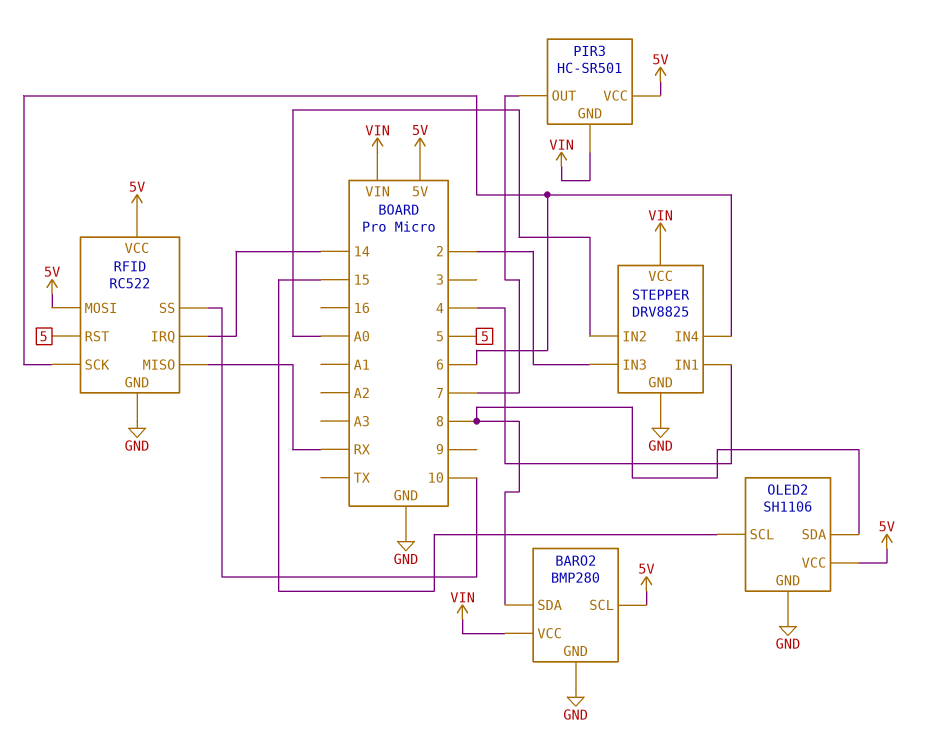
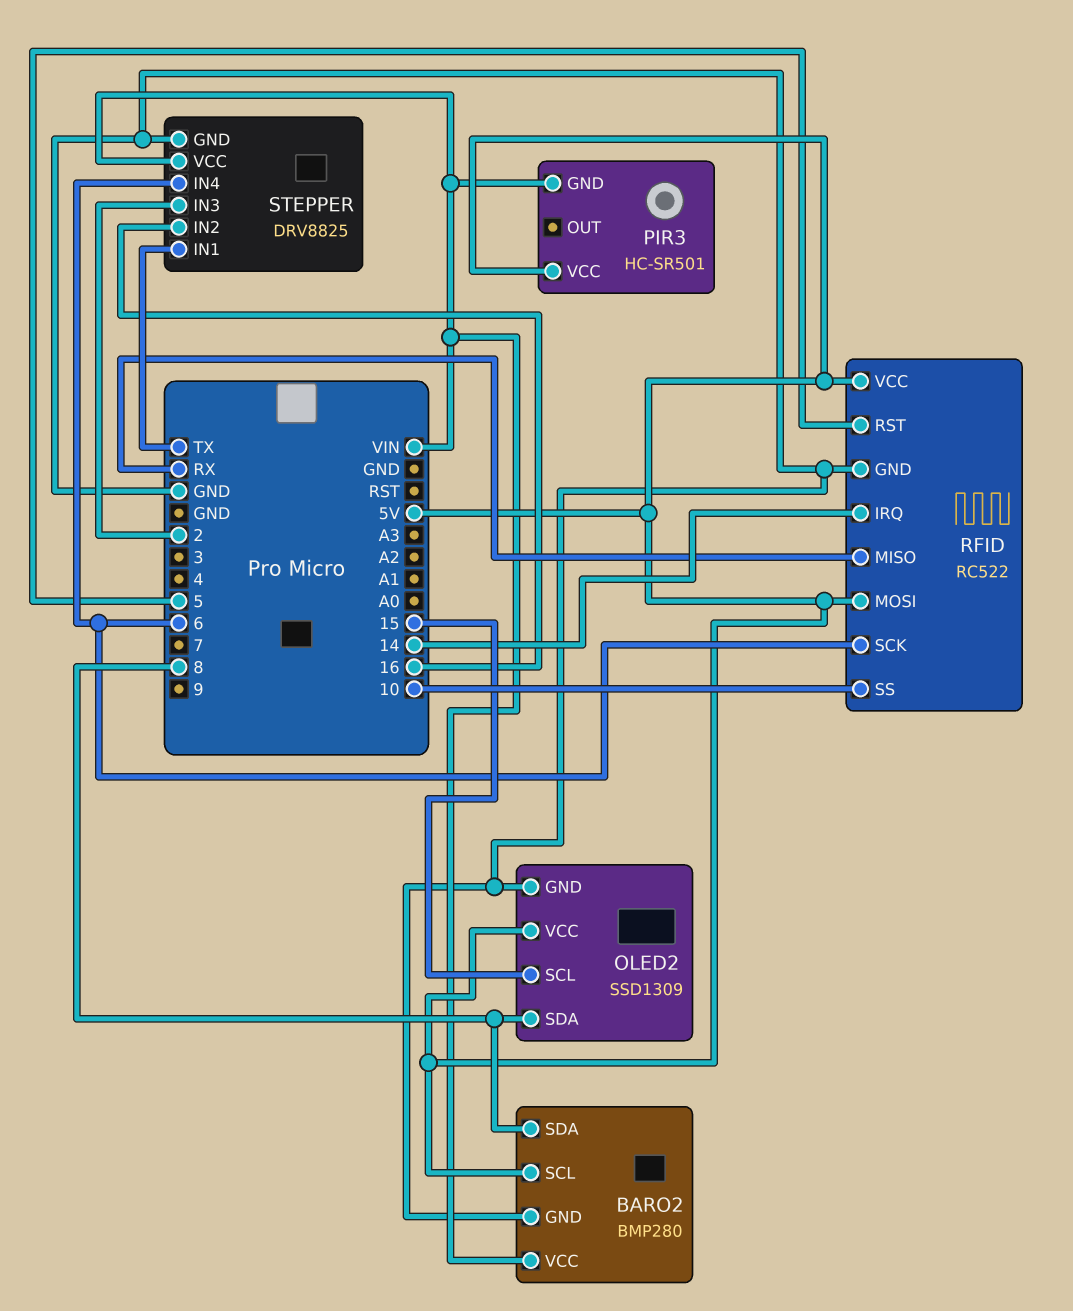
OLED2: SH1106 -> SSD1309
PIR3 pin OUT: 7 -> none
STEPPER pin IN1: 4 -> TX
STEPPER pin IN2: A0 -> 16

